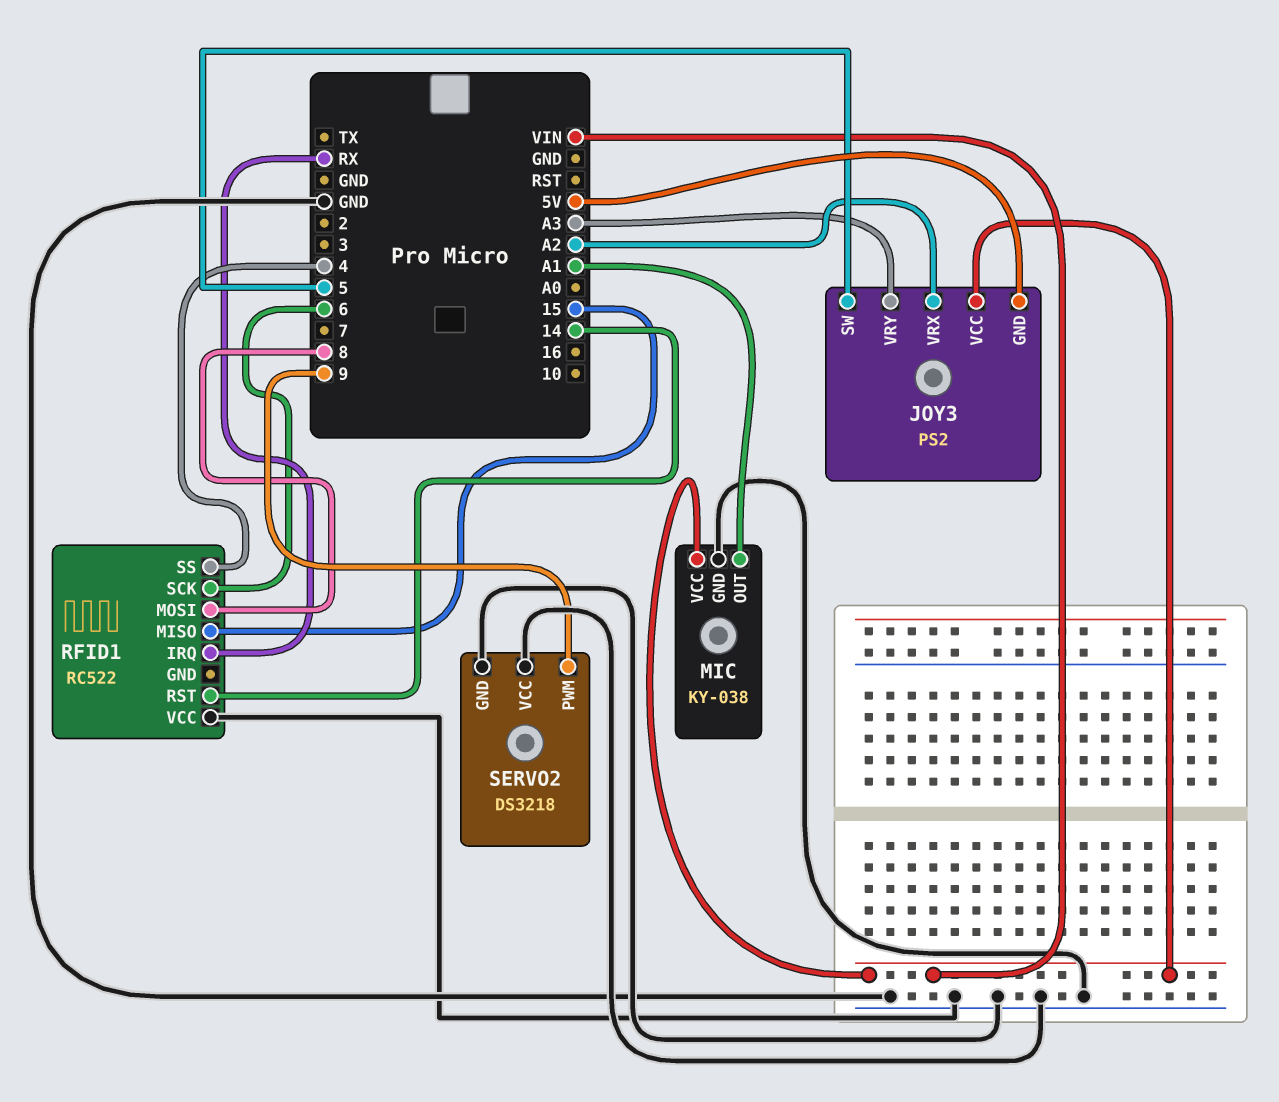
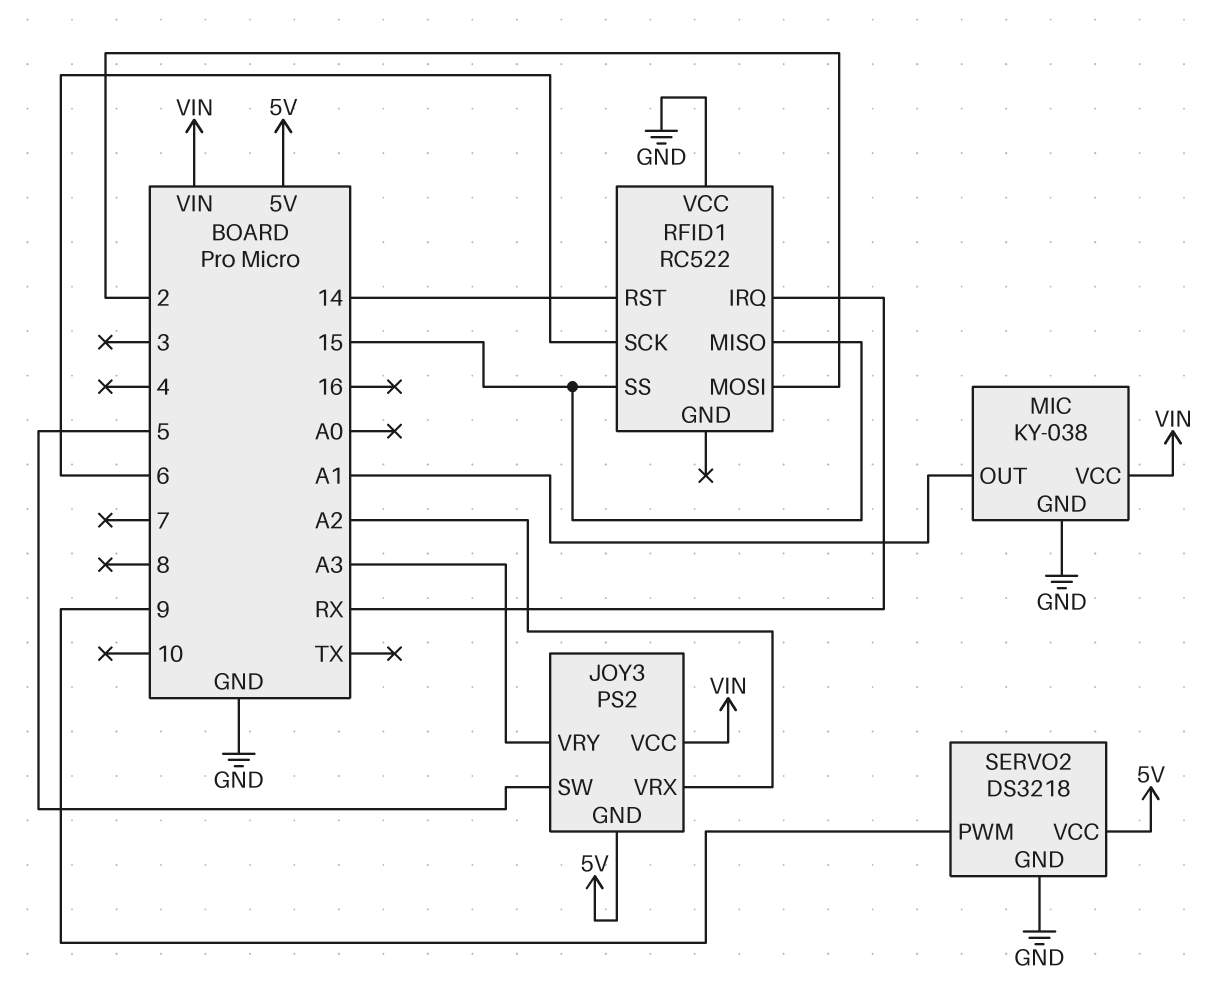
RFID1 pin MOSI: 8 -> 2
RFID1 pin SS: 4 -> 15
SERVO2 pin VCC: GND -> 5V

